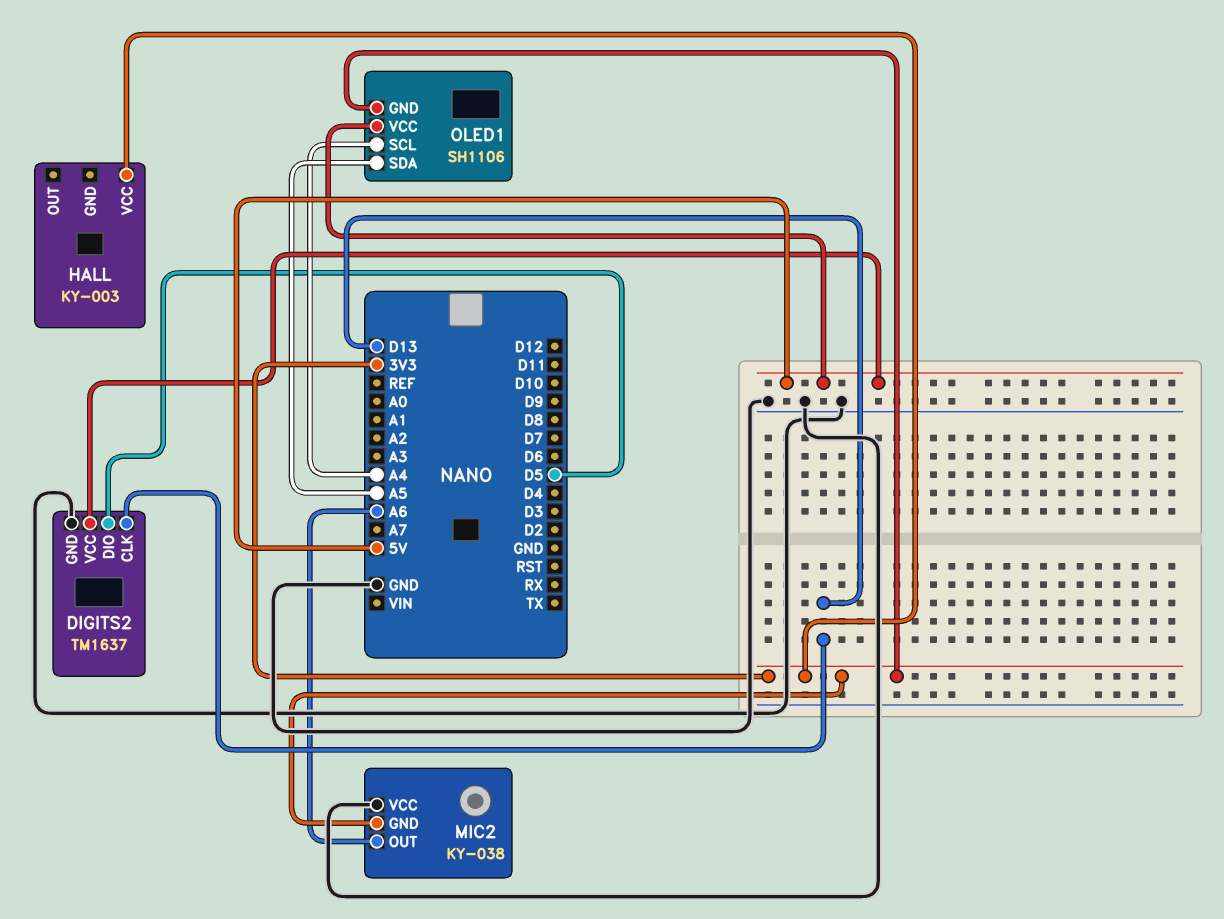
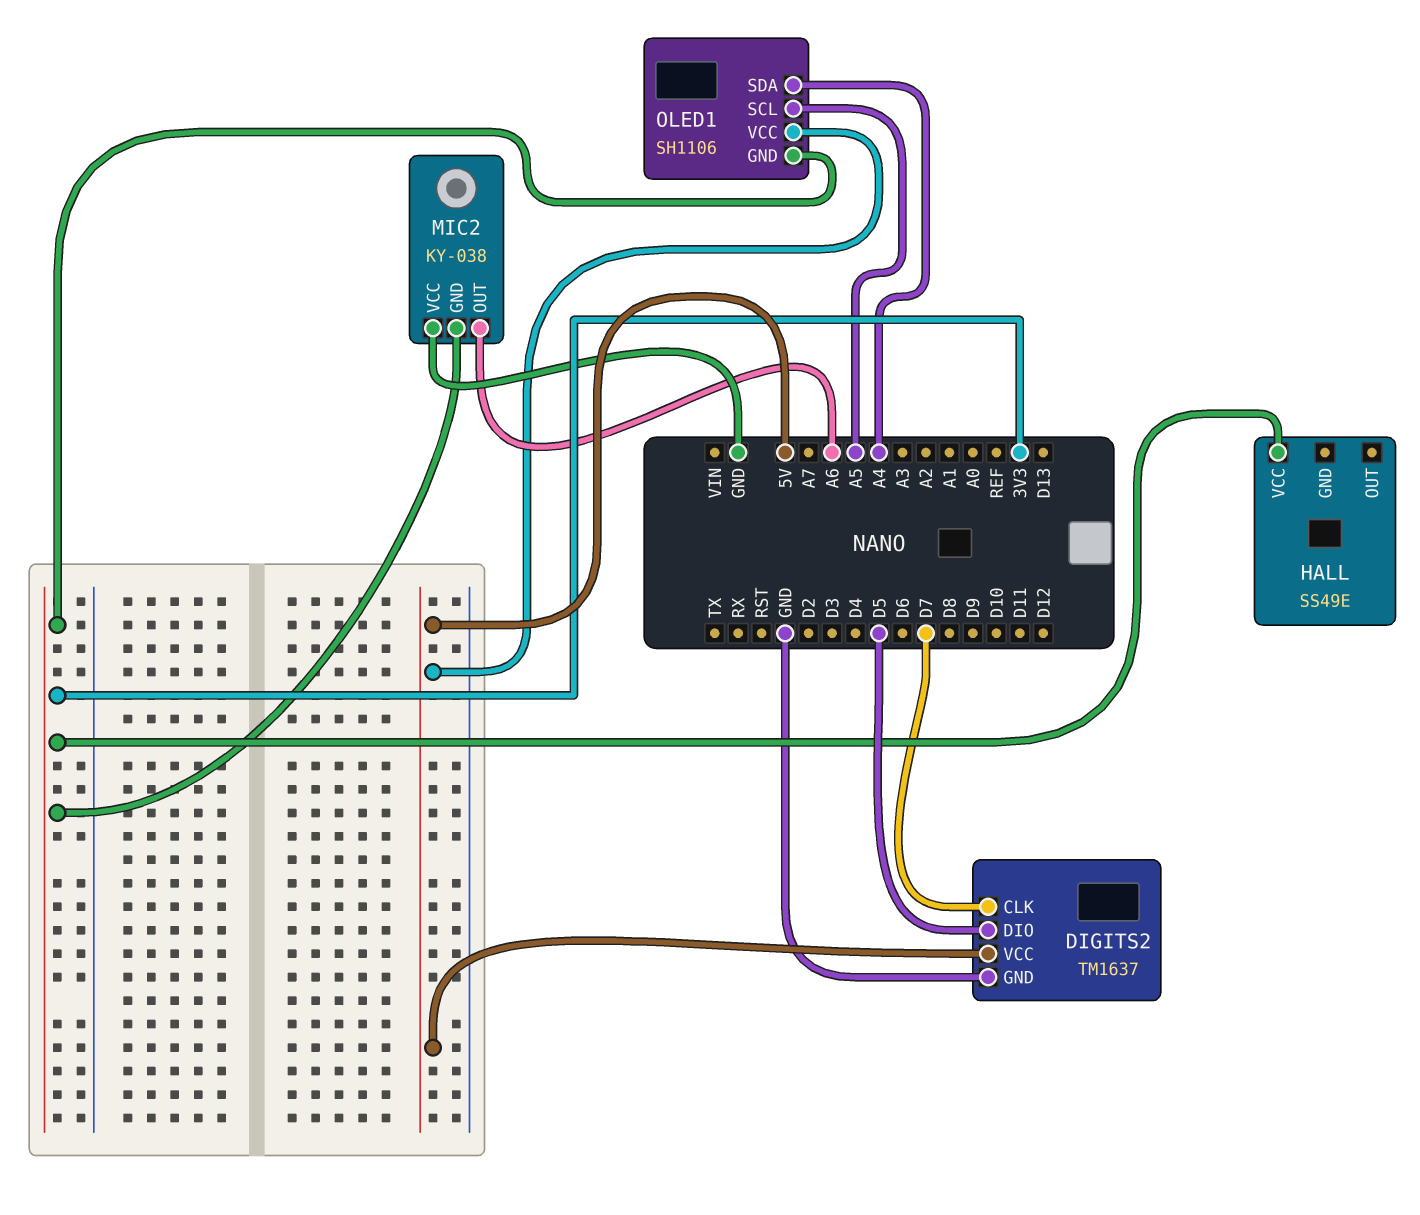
DIGITS2 pin CLK: D13 -> D7
HALL: KY-003 -> SS49E
OLED1 pin SCL: A4 -> A5
OLED1 pin SDA: A5 -> A4

